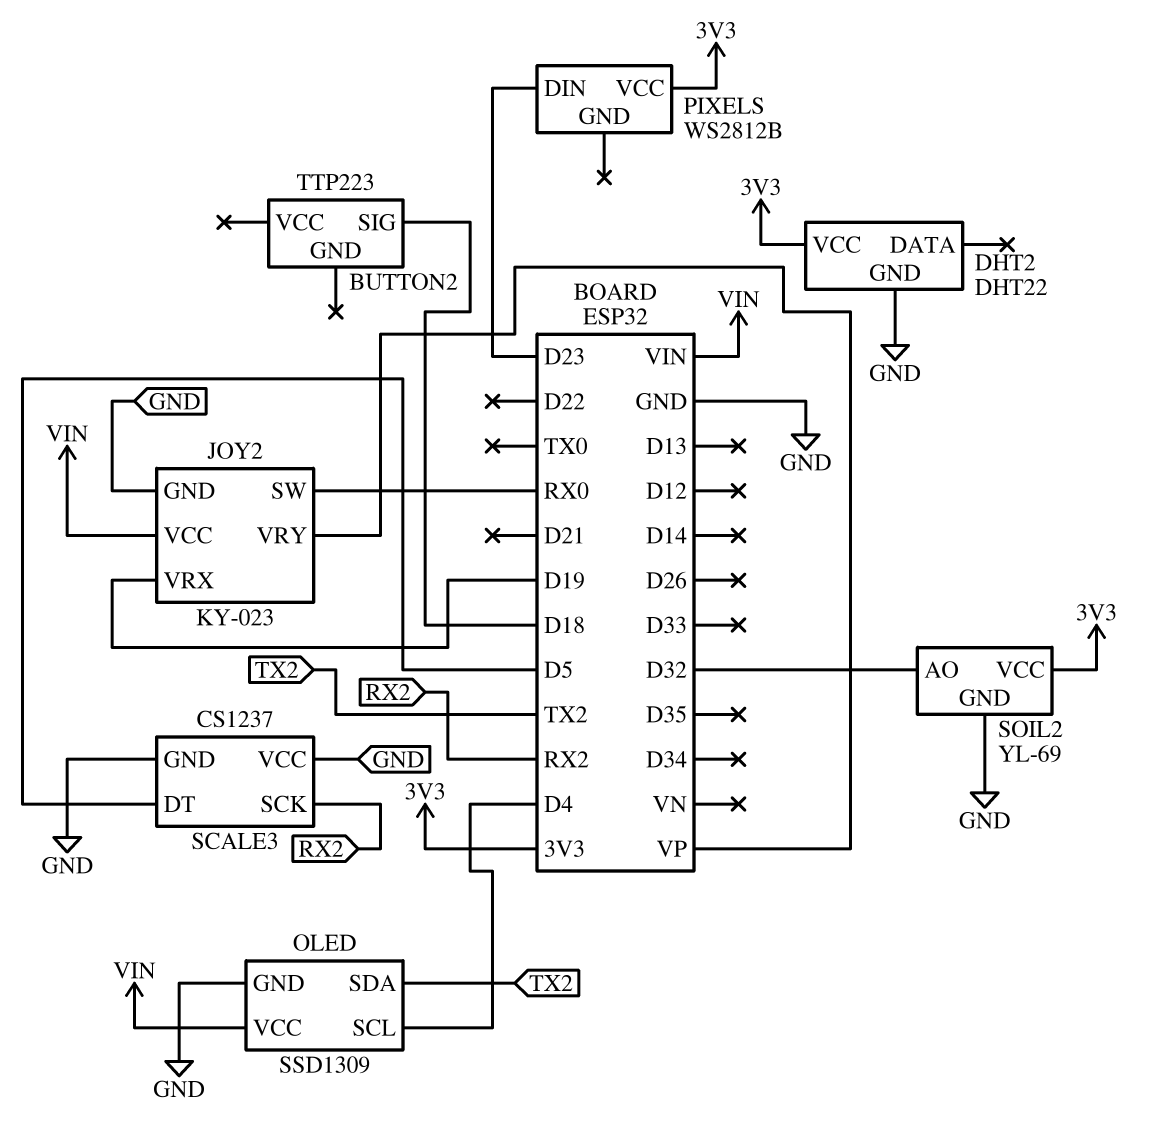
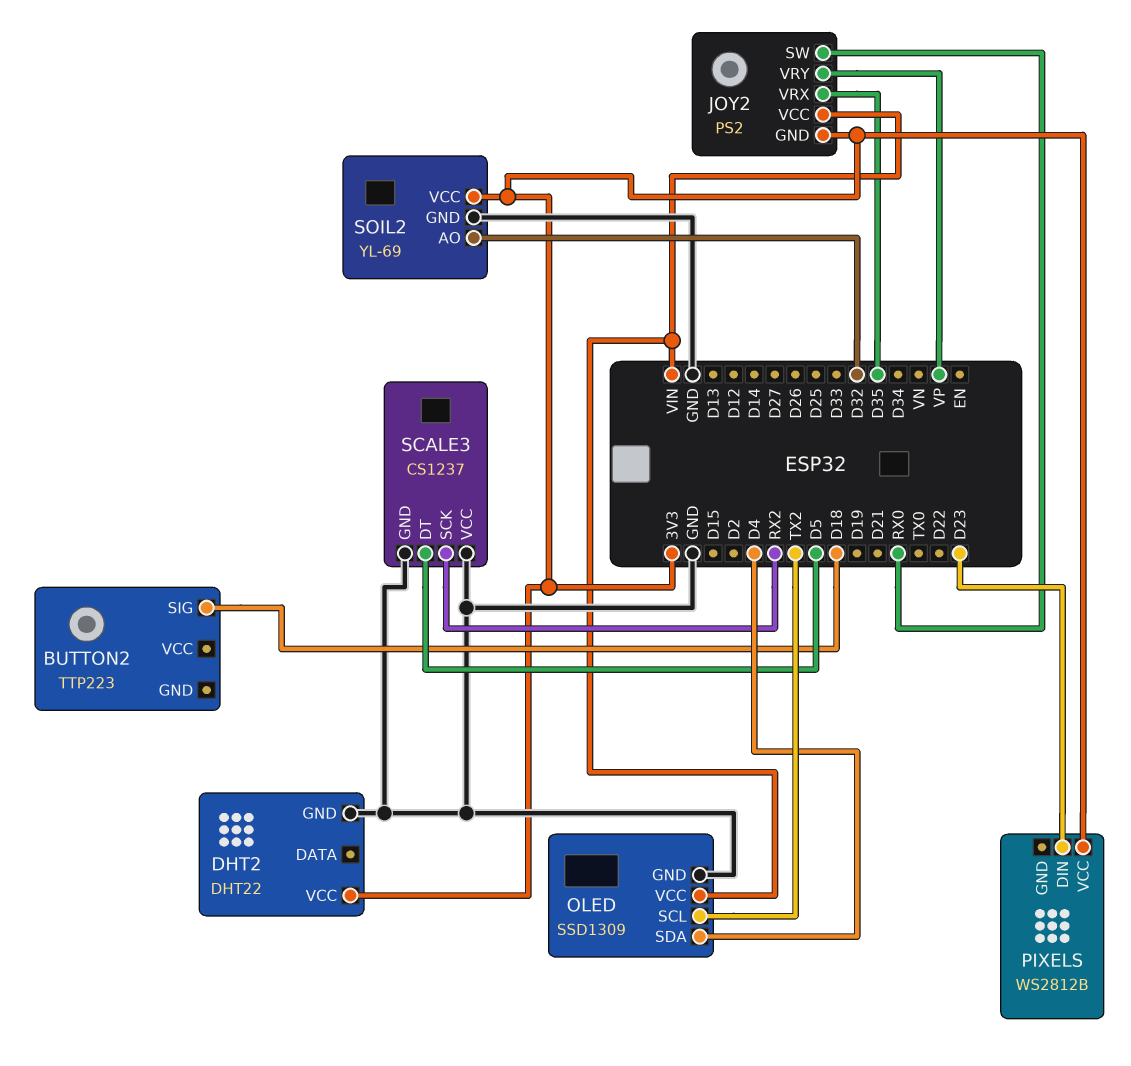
JOY2: KY-023 -> PS2
JOY2 pin GND: GND -> 3V3
JOY2 pin VRX: D19 -> D35
OLED pin SCL: D4 -> TX2
OLED pin SDA: TX2 -> D4

